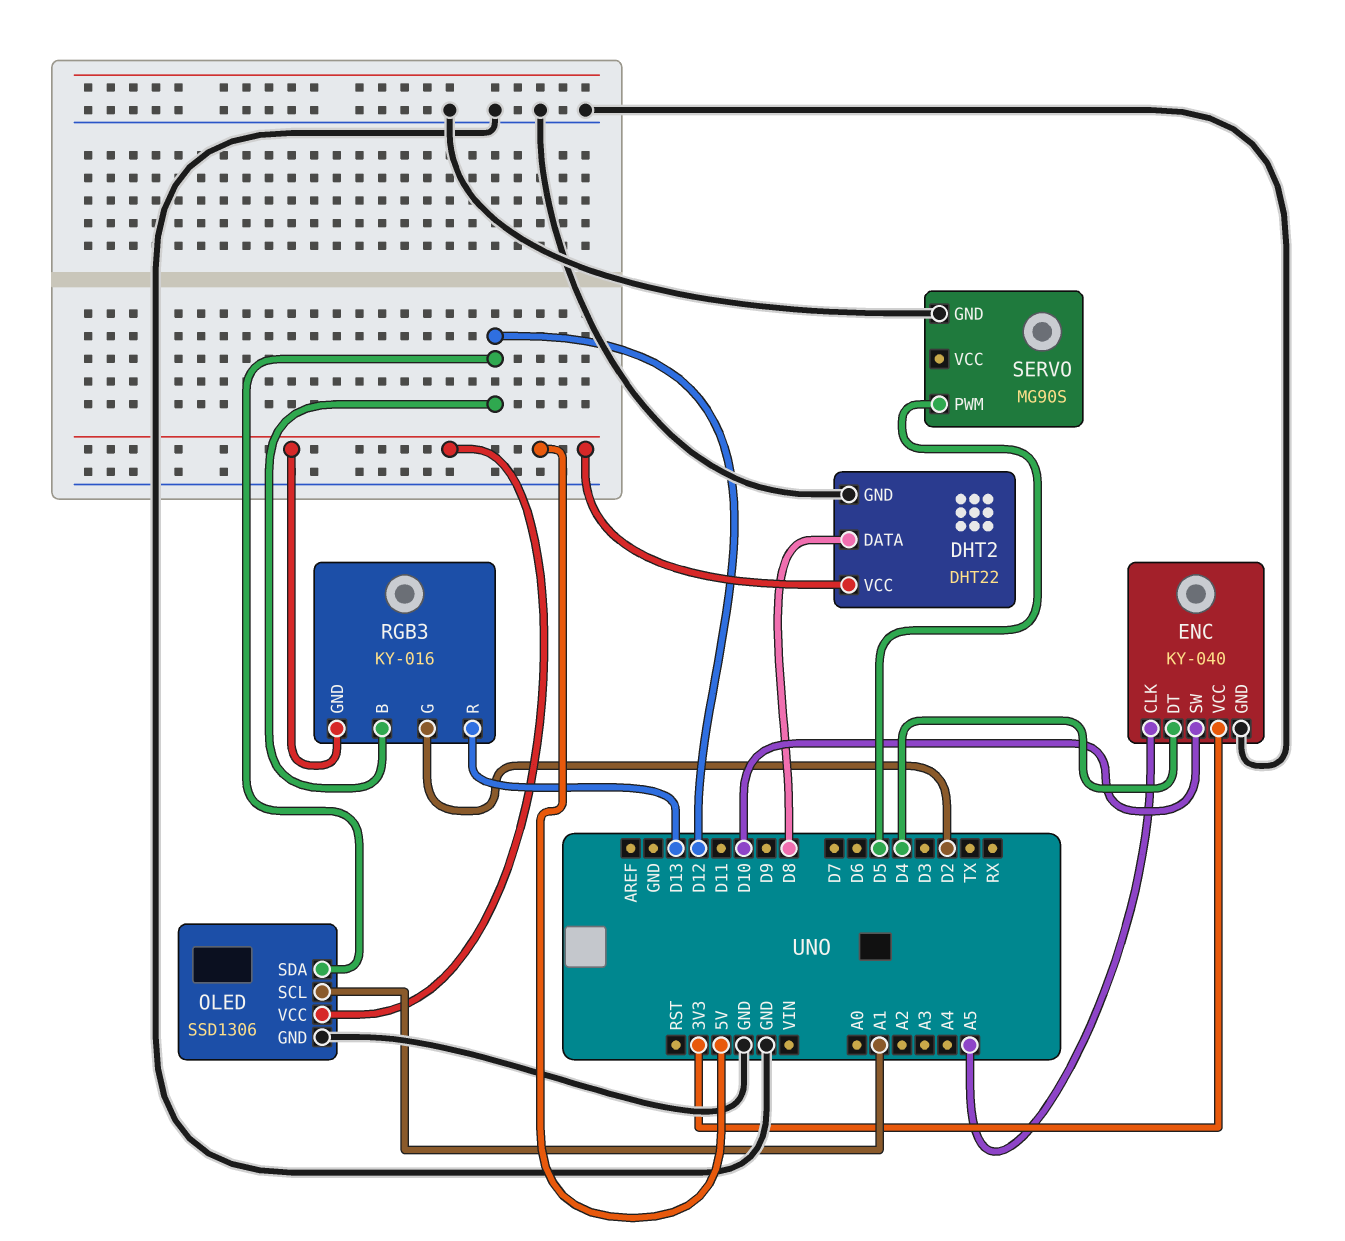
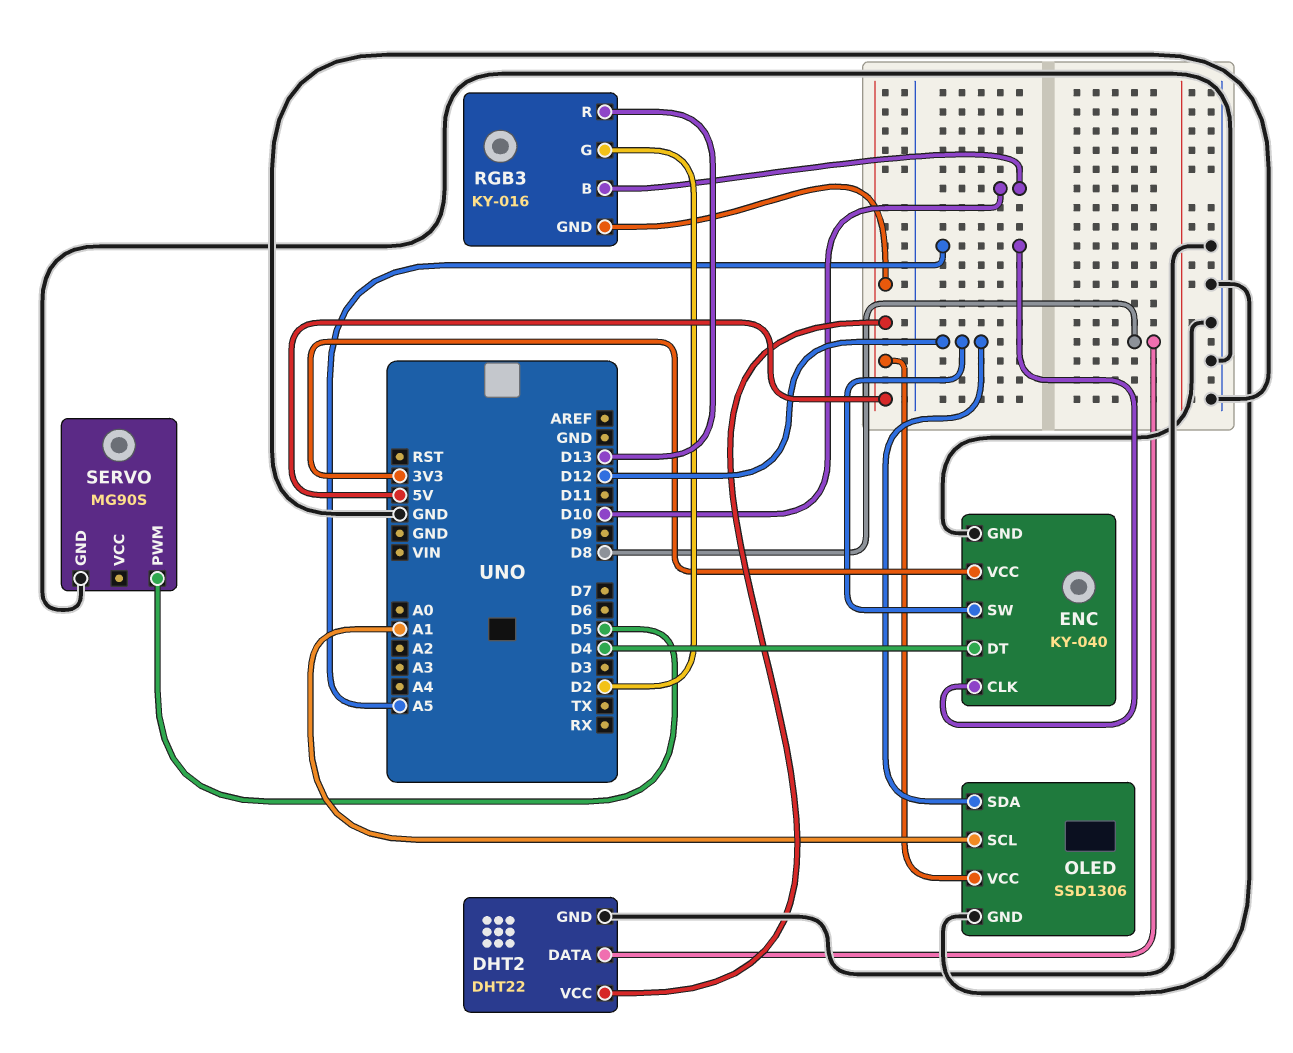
ENC pin SW: D10 -> D12
RGB3 pin B: D12 -> D10

